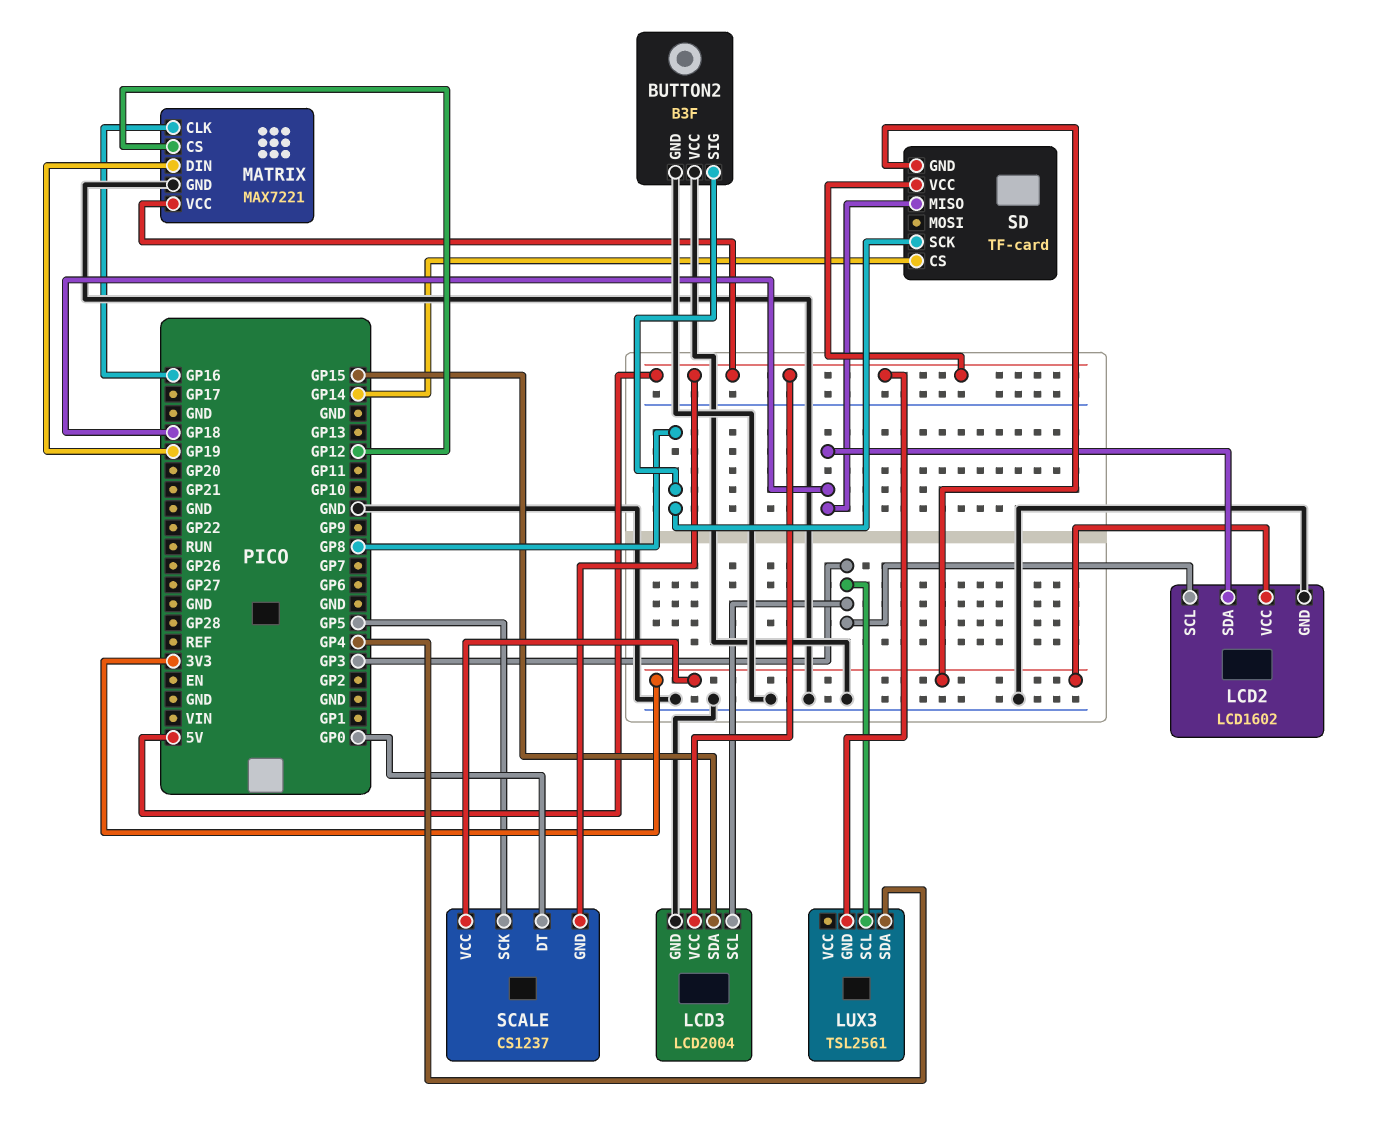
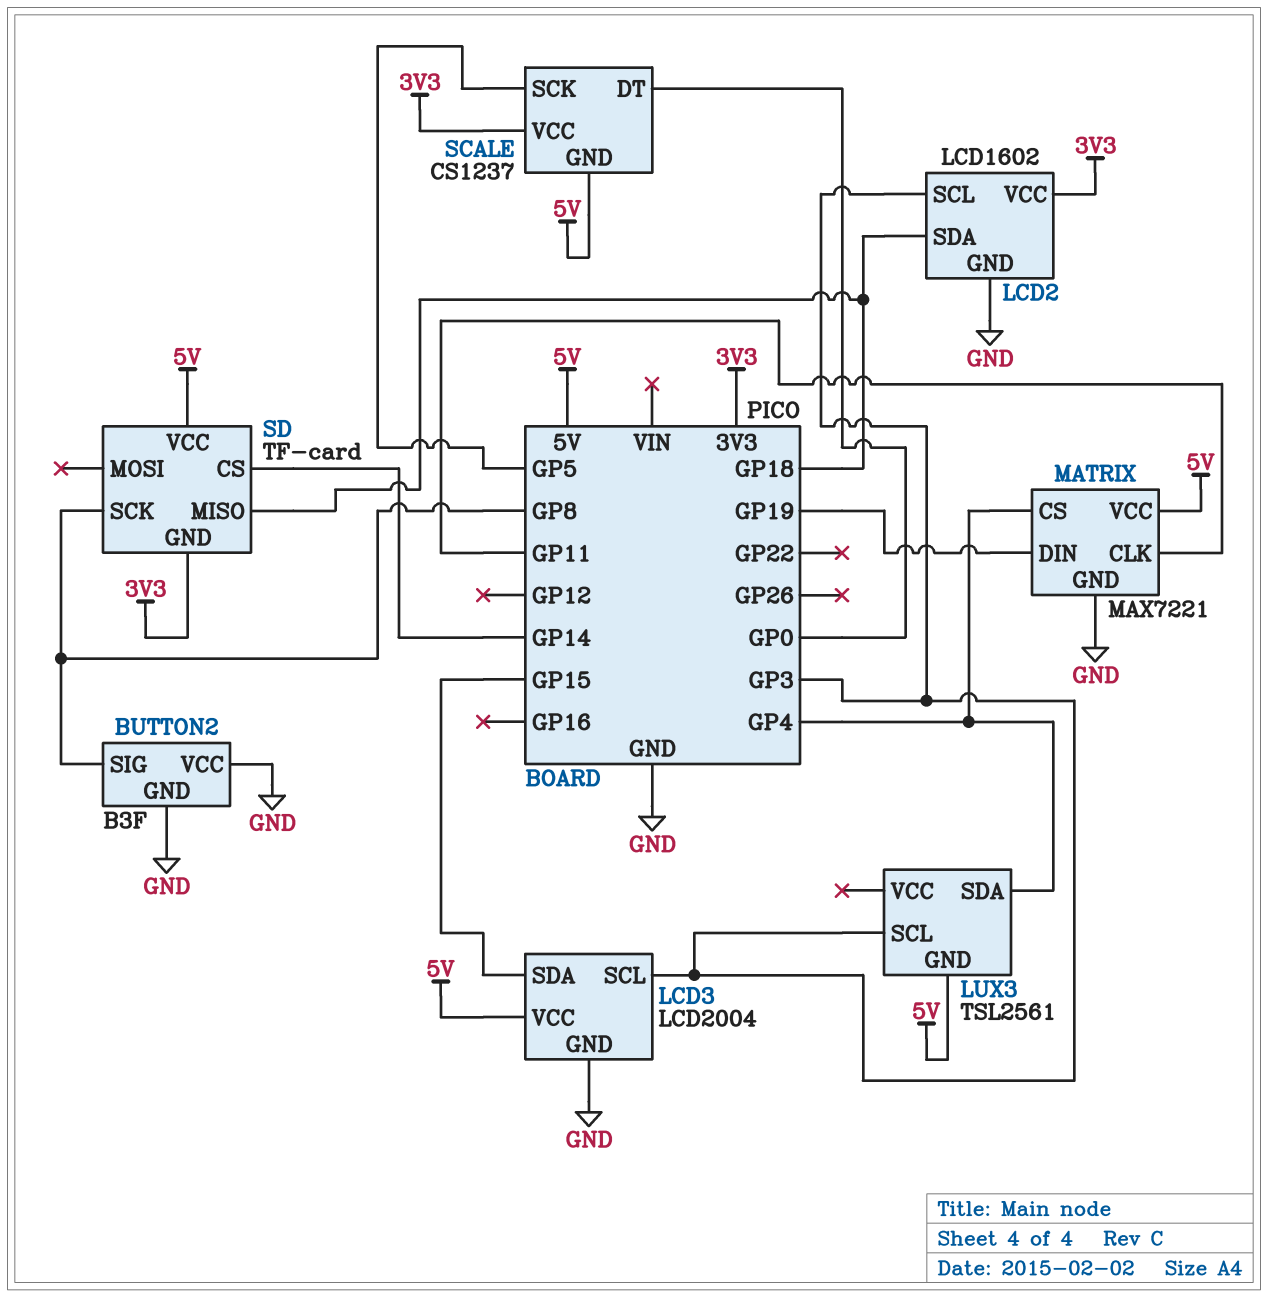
MATRIX pin CLK: GP16 -> GP11
MATRIX pin CS: GP12 -> GP4

